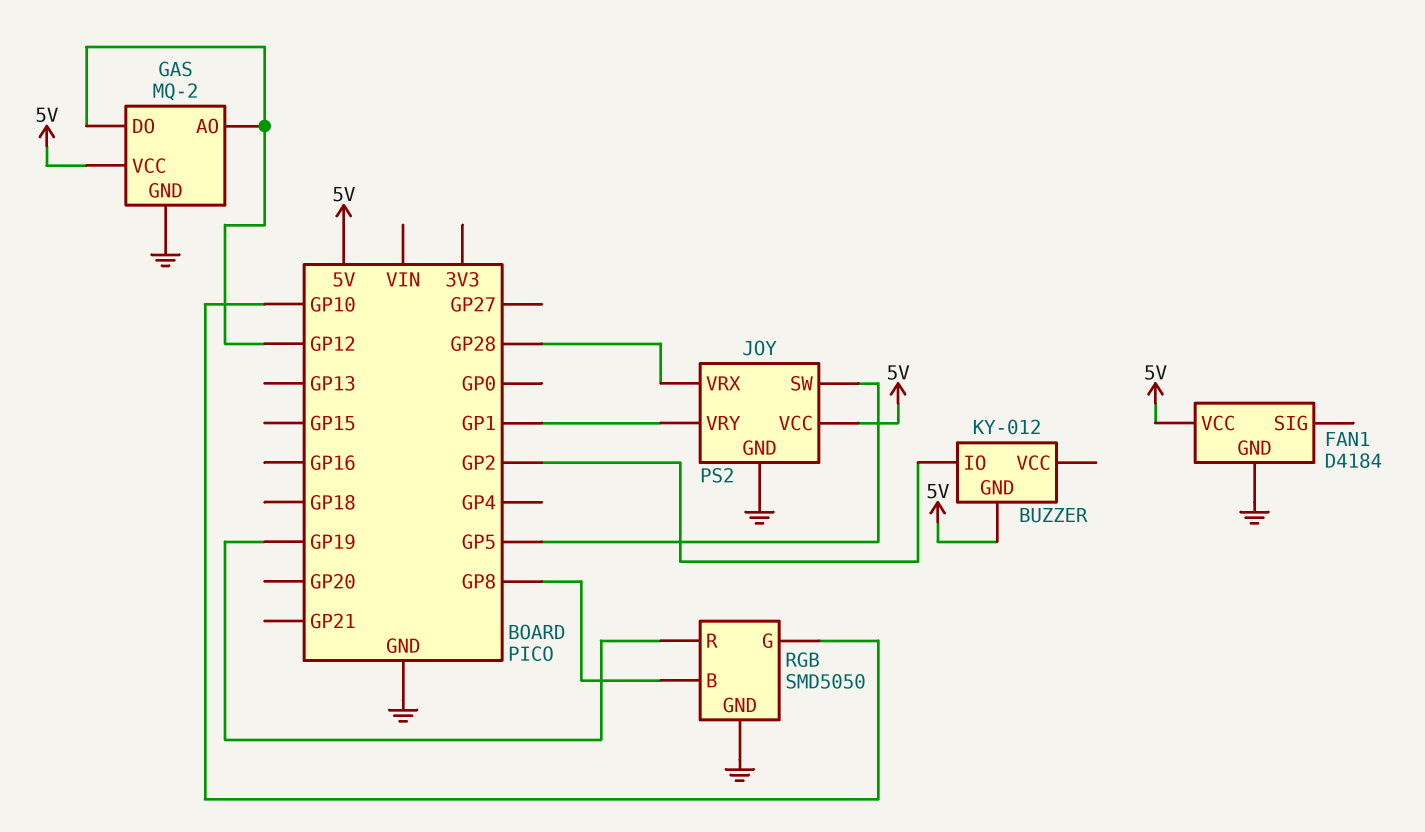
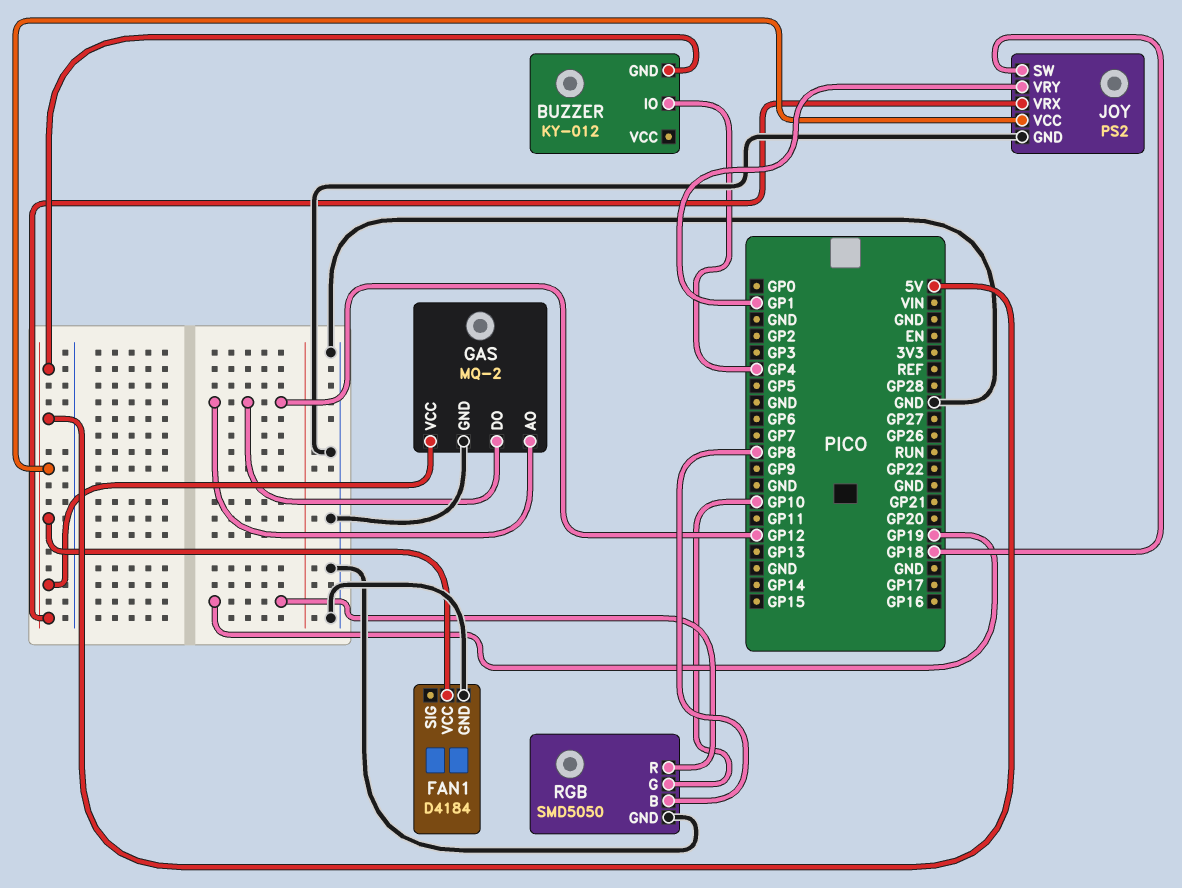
BUZZER pin IO: GP2 -> GP4
JOY pin SW: GP5 -> GP18
JOY pin VRX: GP28 -> 5V

